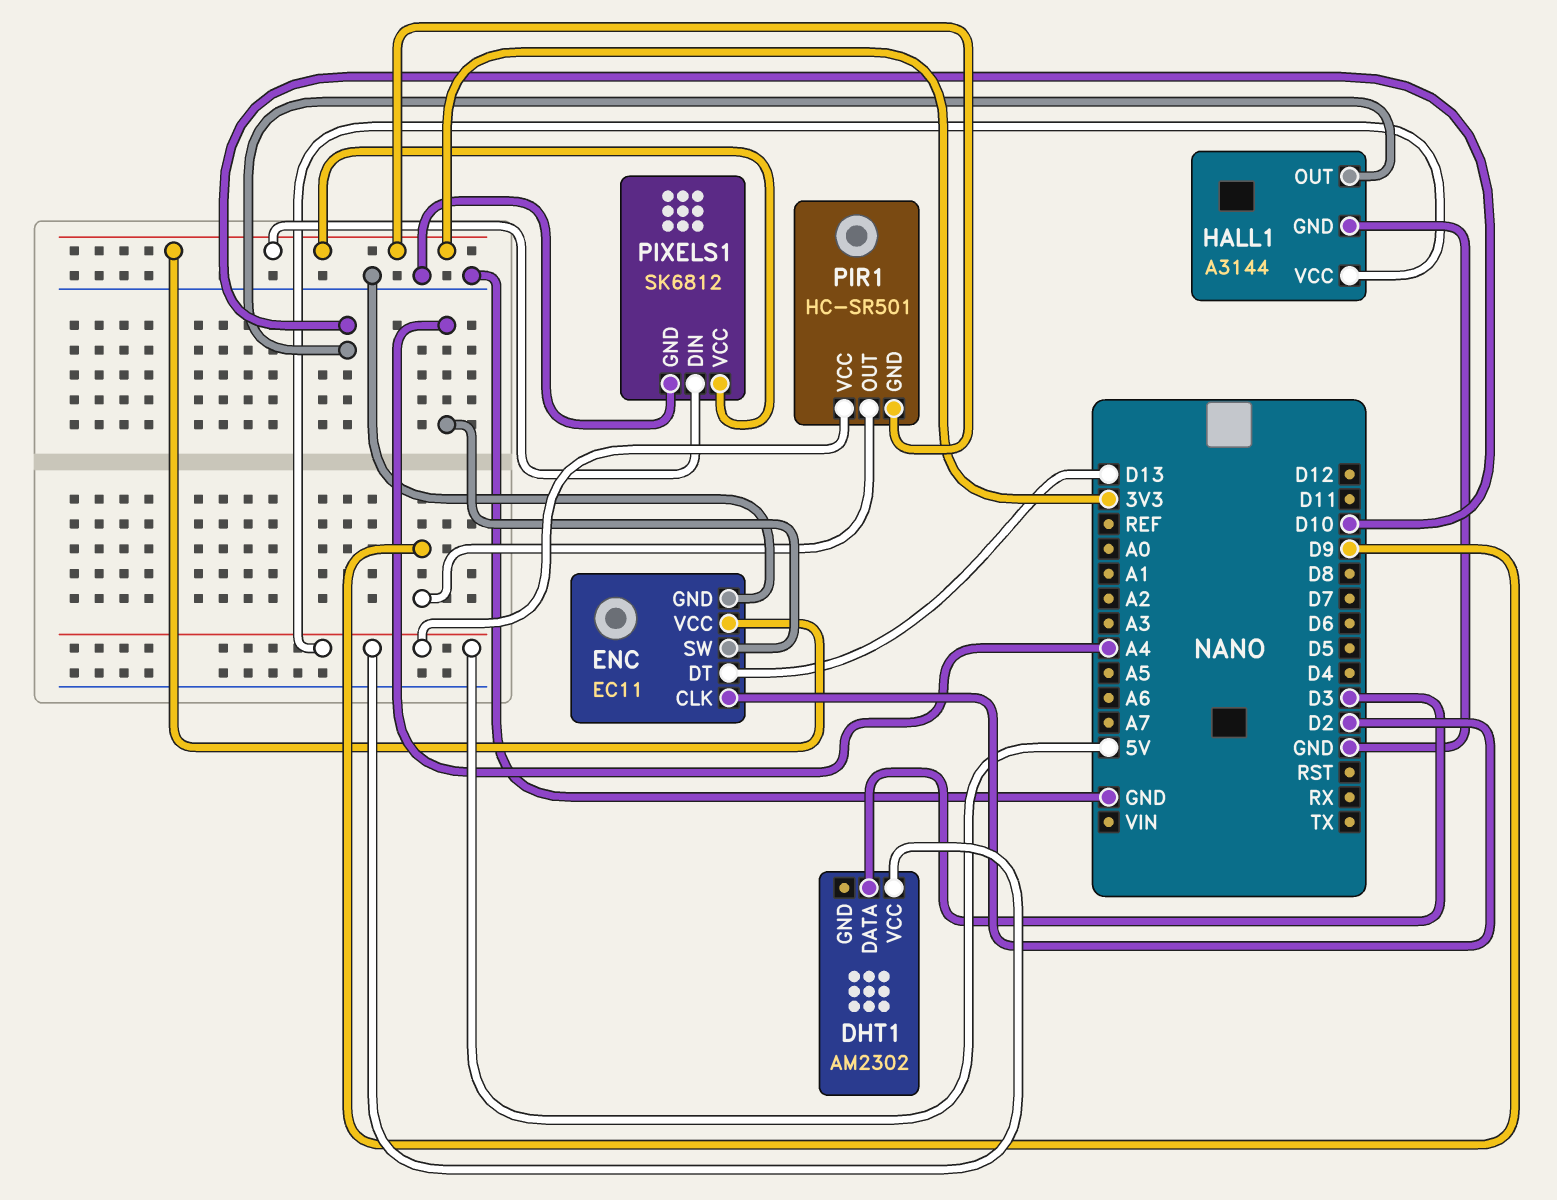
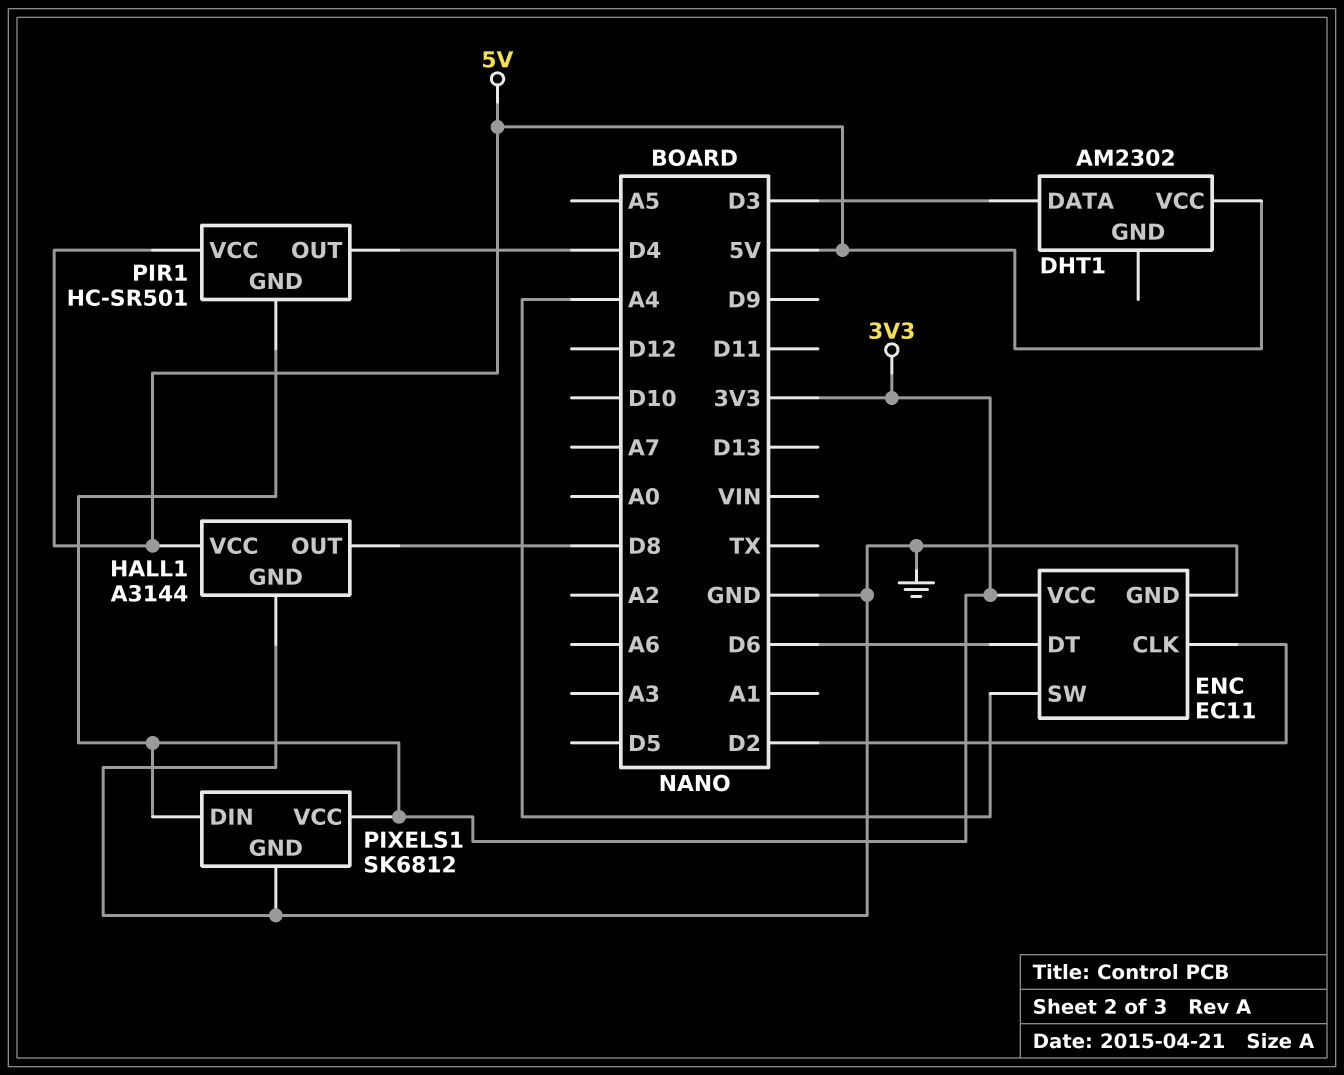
ENC pin DT: D13 -> D6
HALL1 pin OUT: D10 -> D8
PIR1 pin OUT: D9 -> D4

